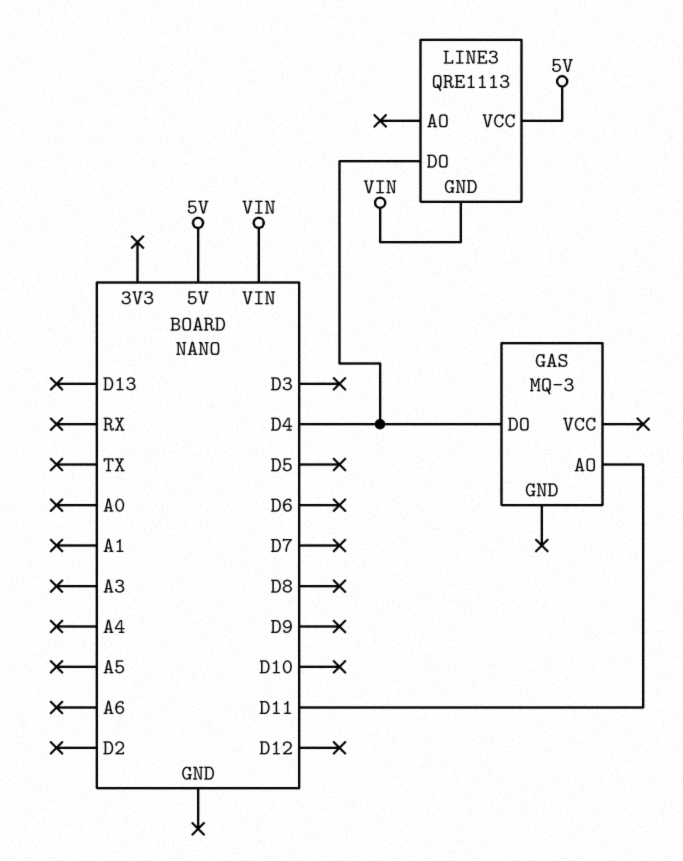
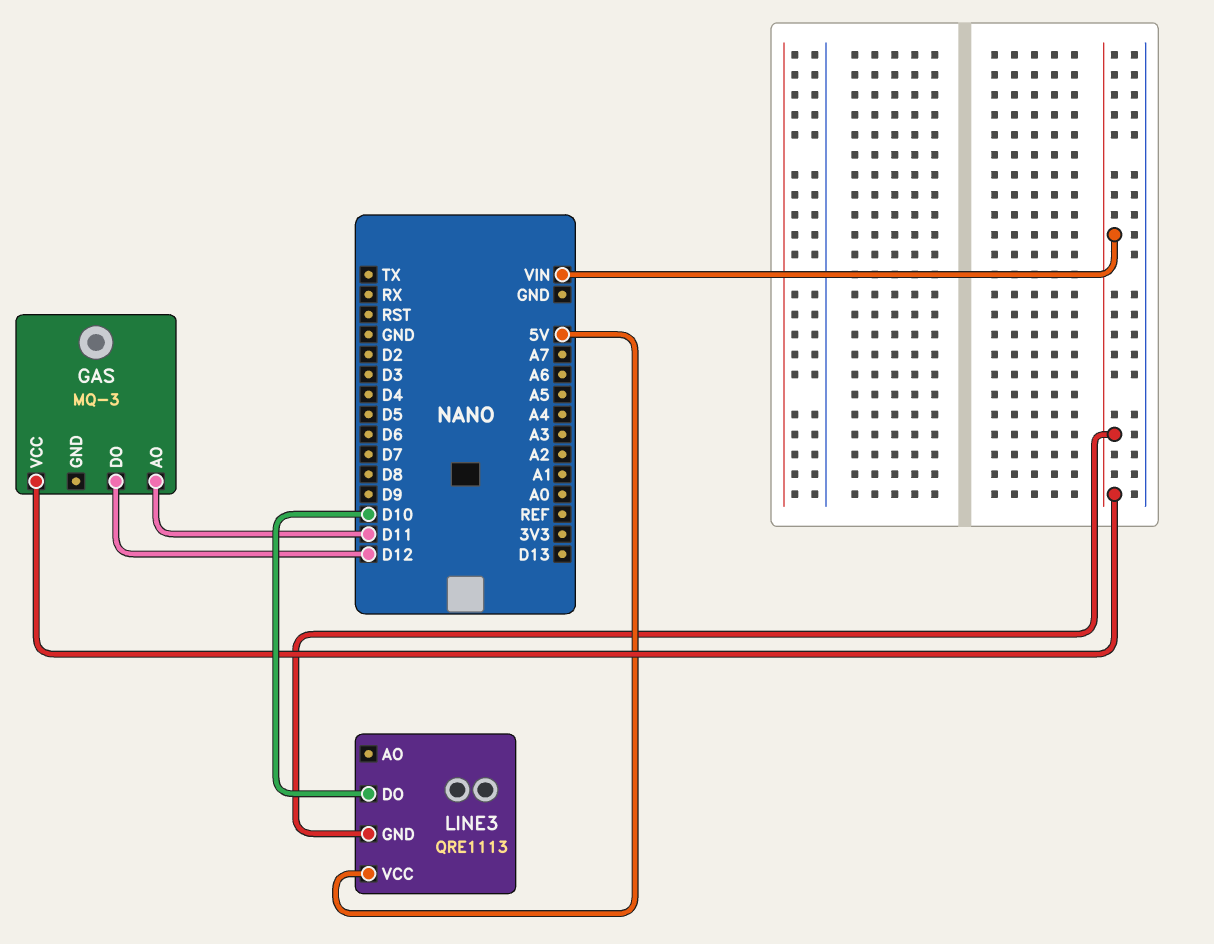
GAS pin DO: D4 -> D12
GAS pin VCC: none -> VIN
LINE3 pin DO: D4 -> D10

